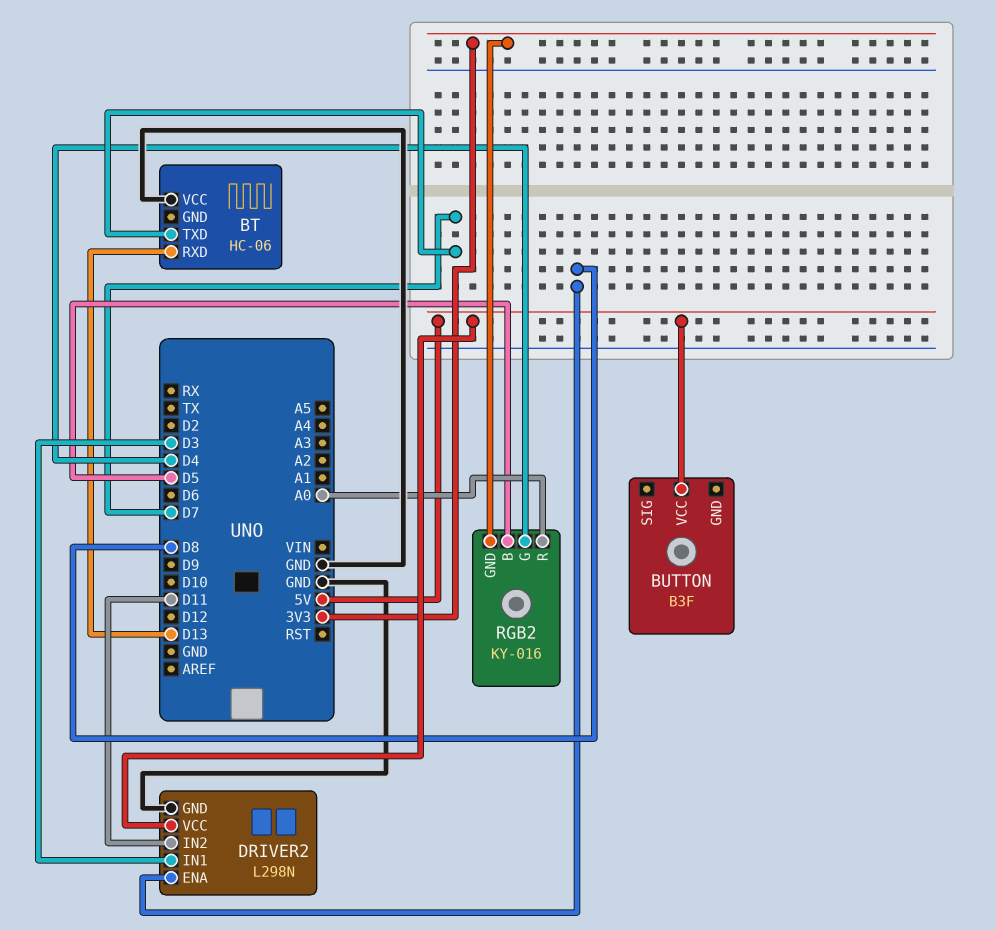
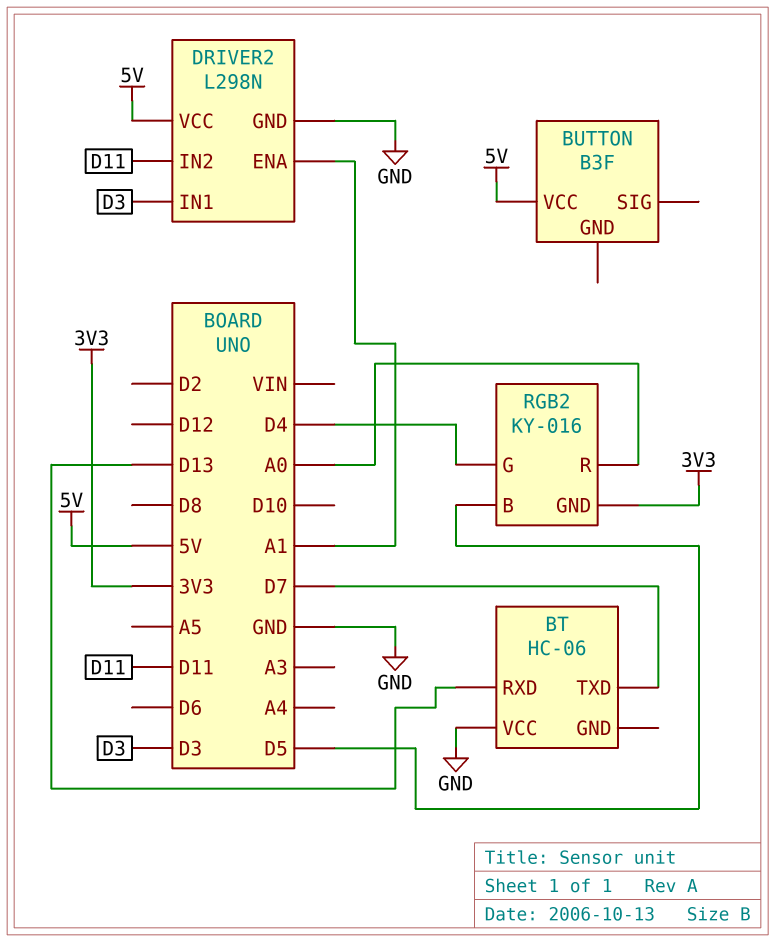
DRIVER2 pin ENA: D8 -> A1

